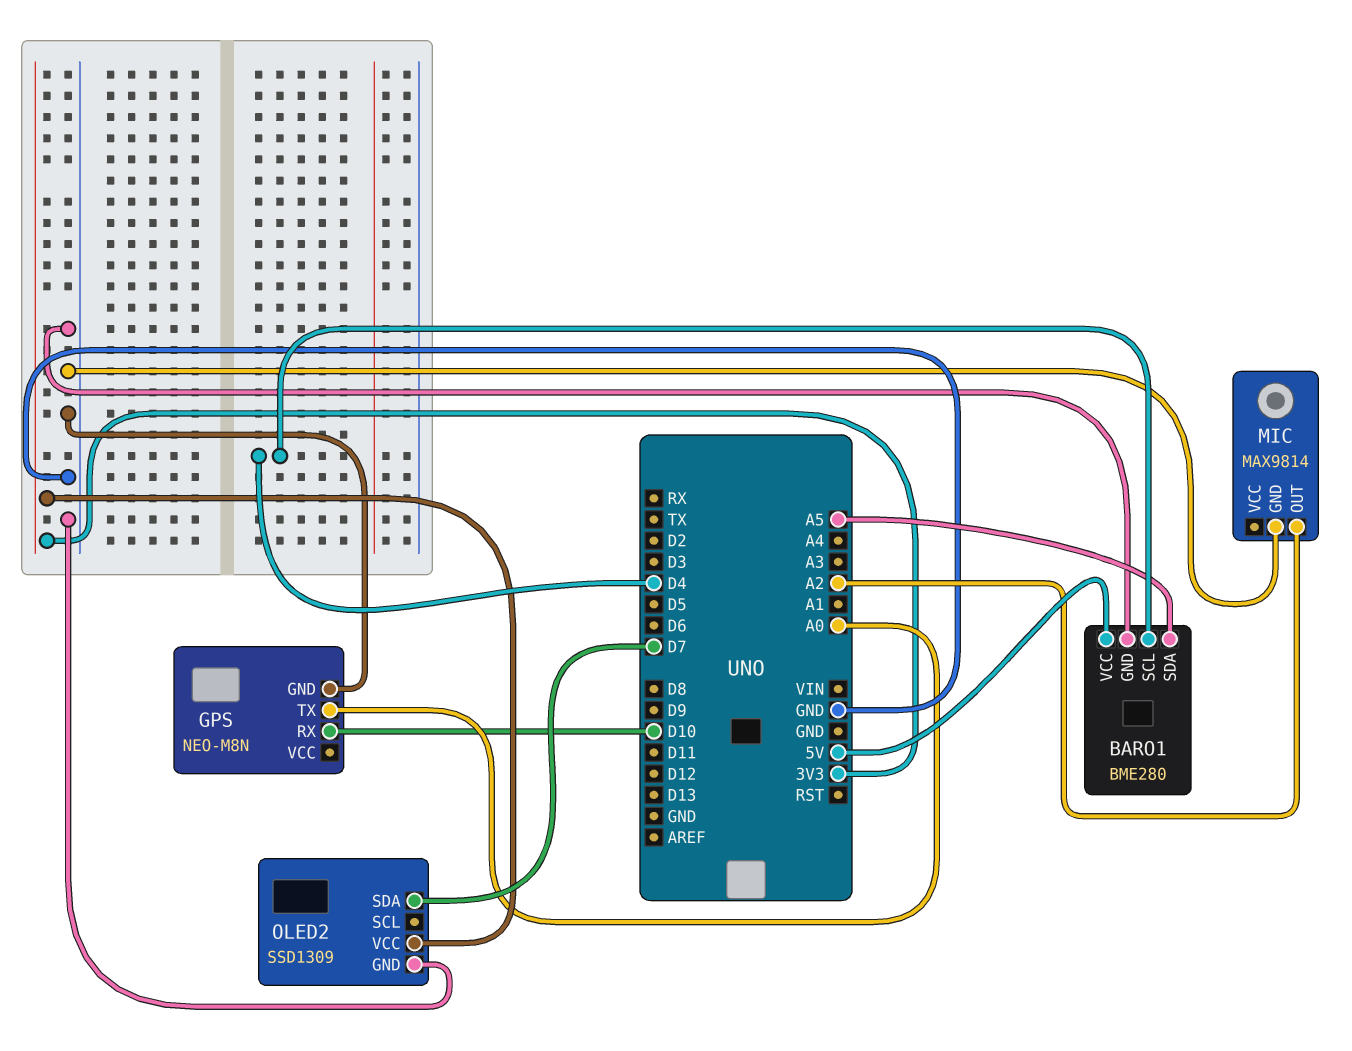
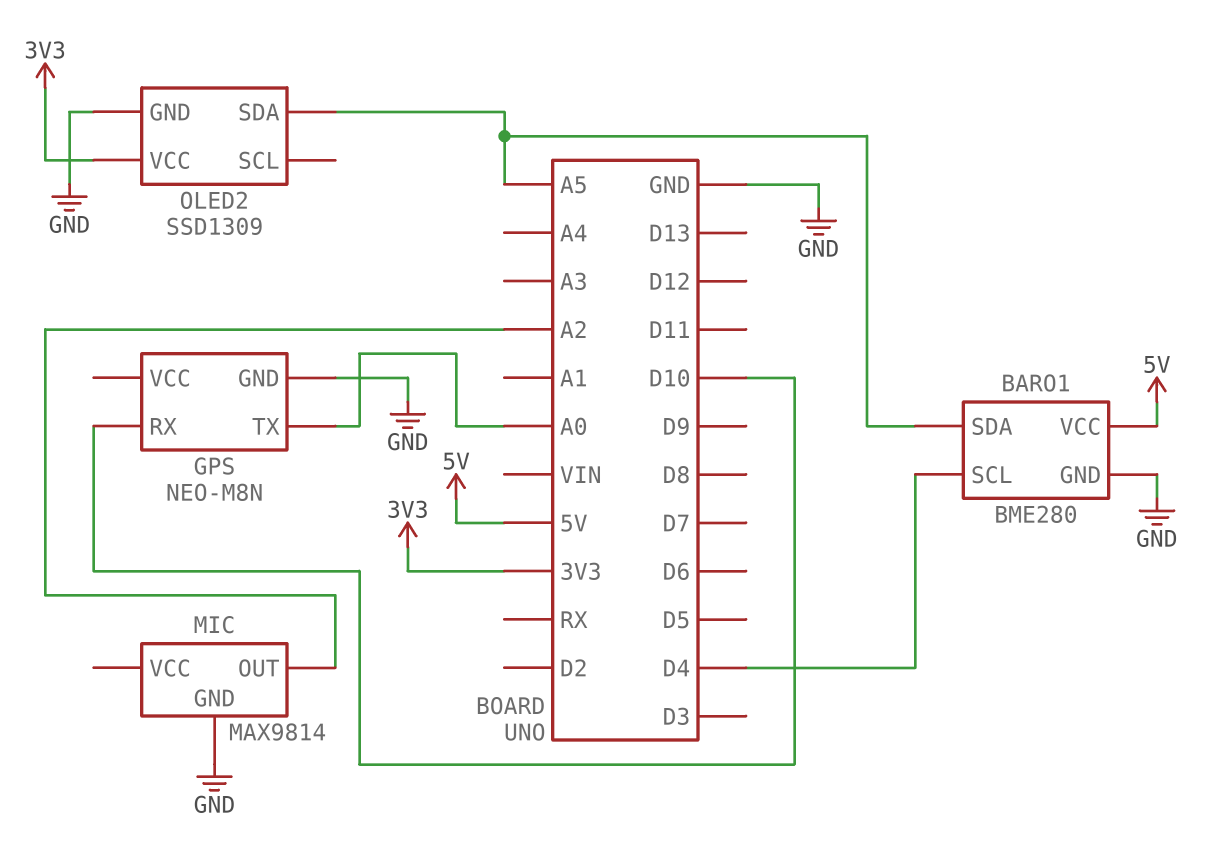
OLED2 pin SDA: D7 -> A5

